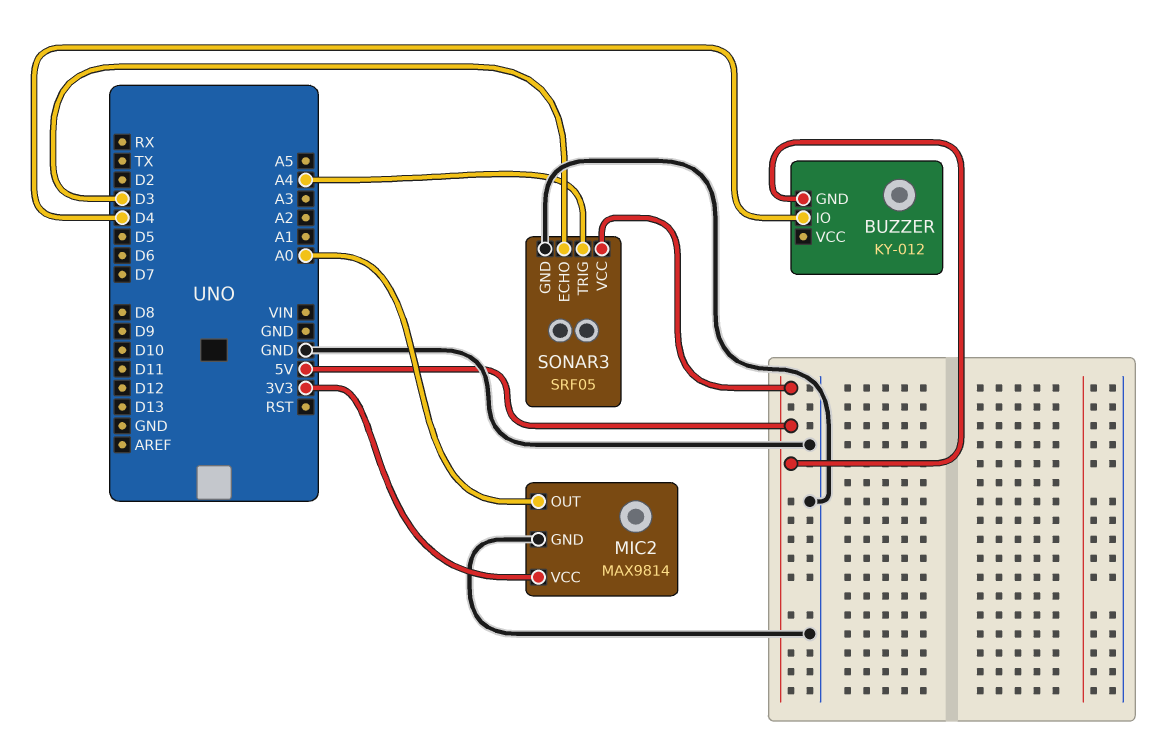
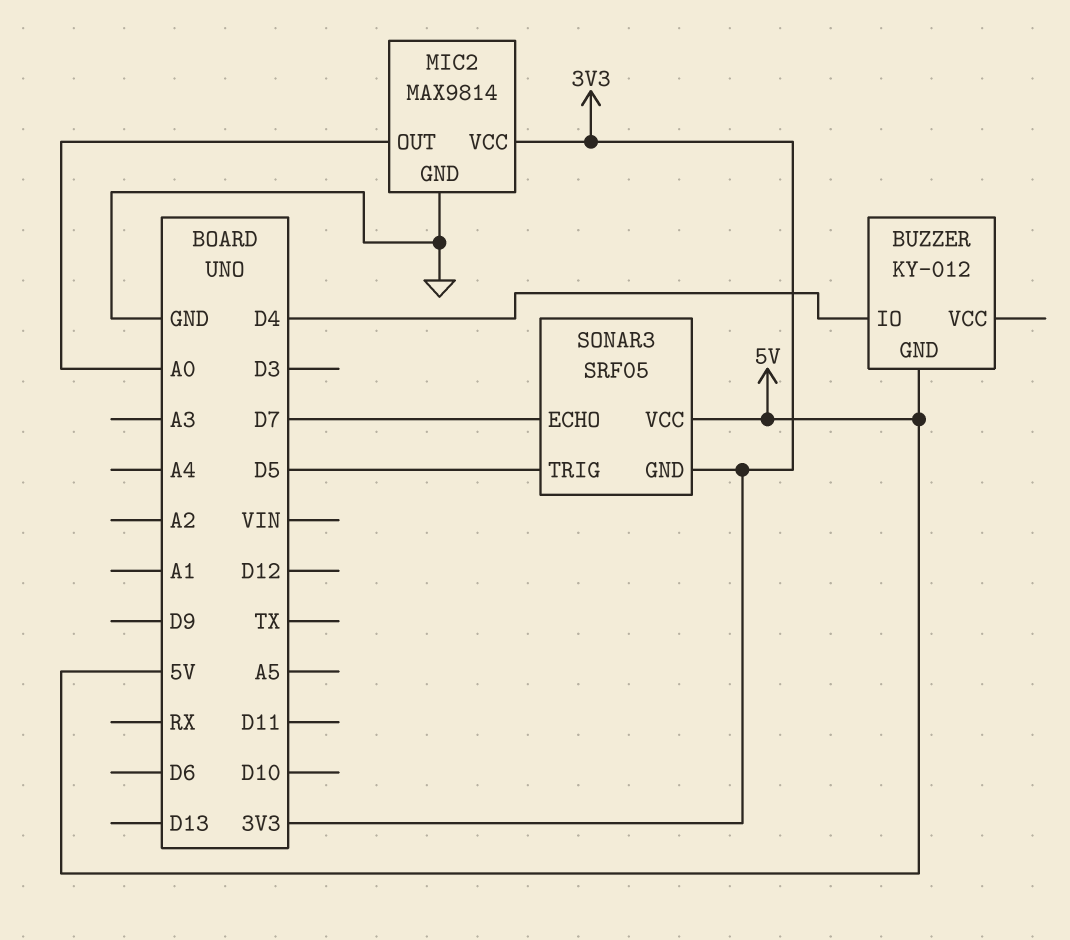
SONAR3 pin ECHO: D3 -> D7
SONAR3 pin GND: GND -> 3V3
SONAR3 pin TRIG: A4 -> D5

